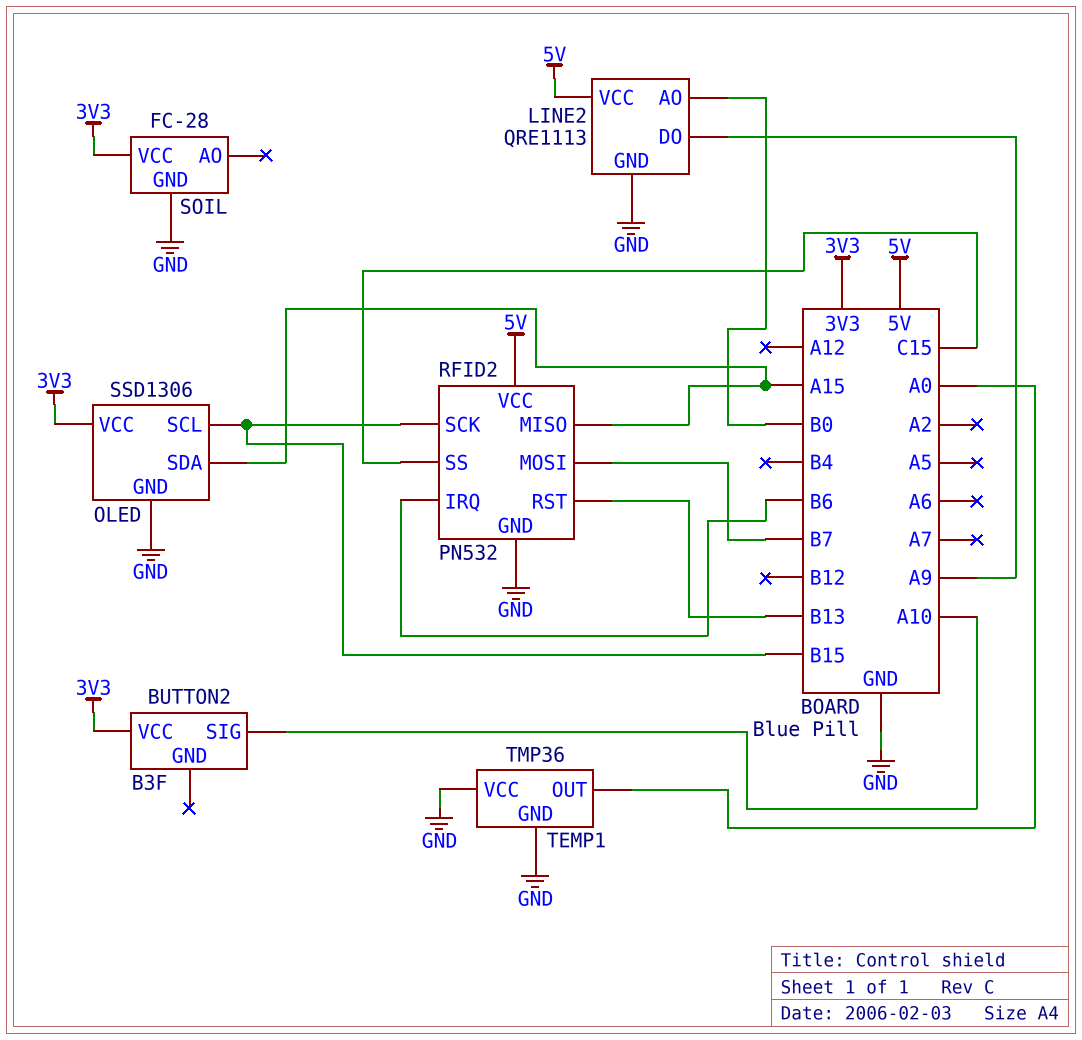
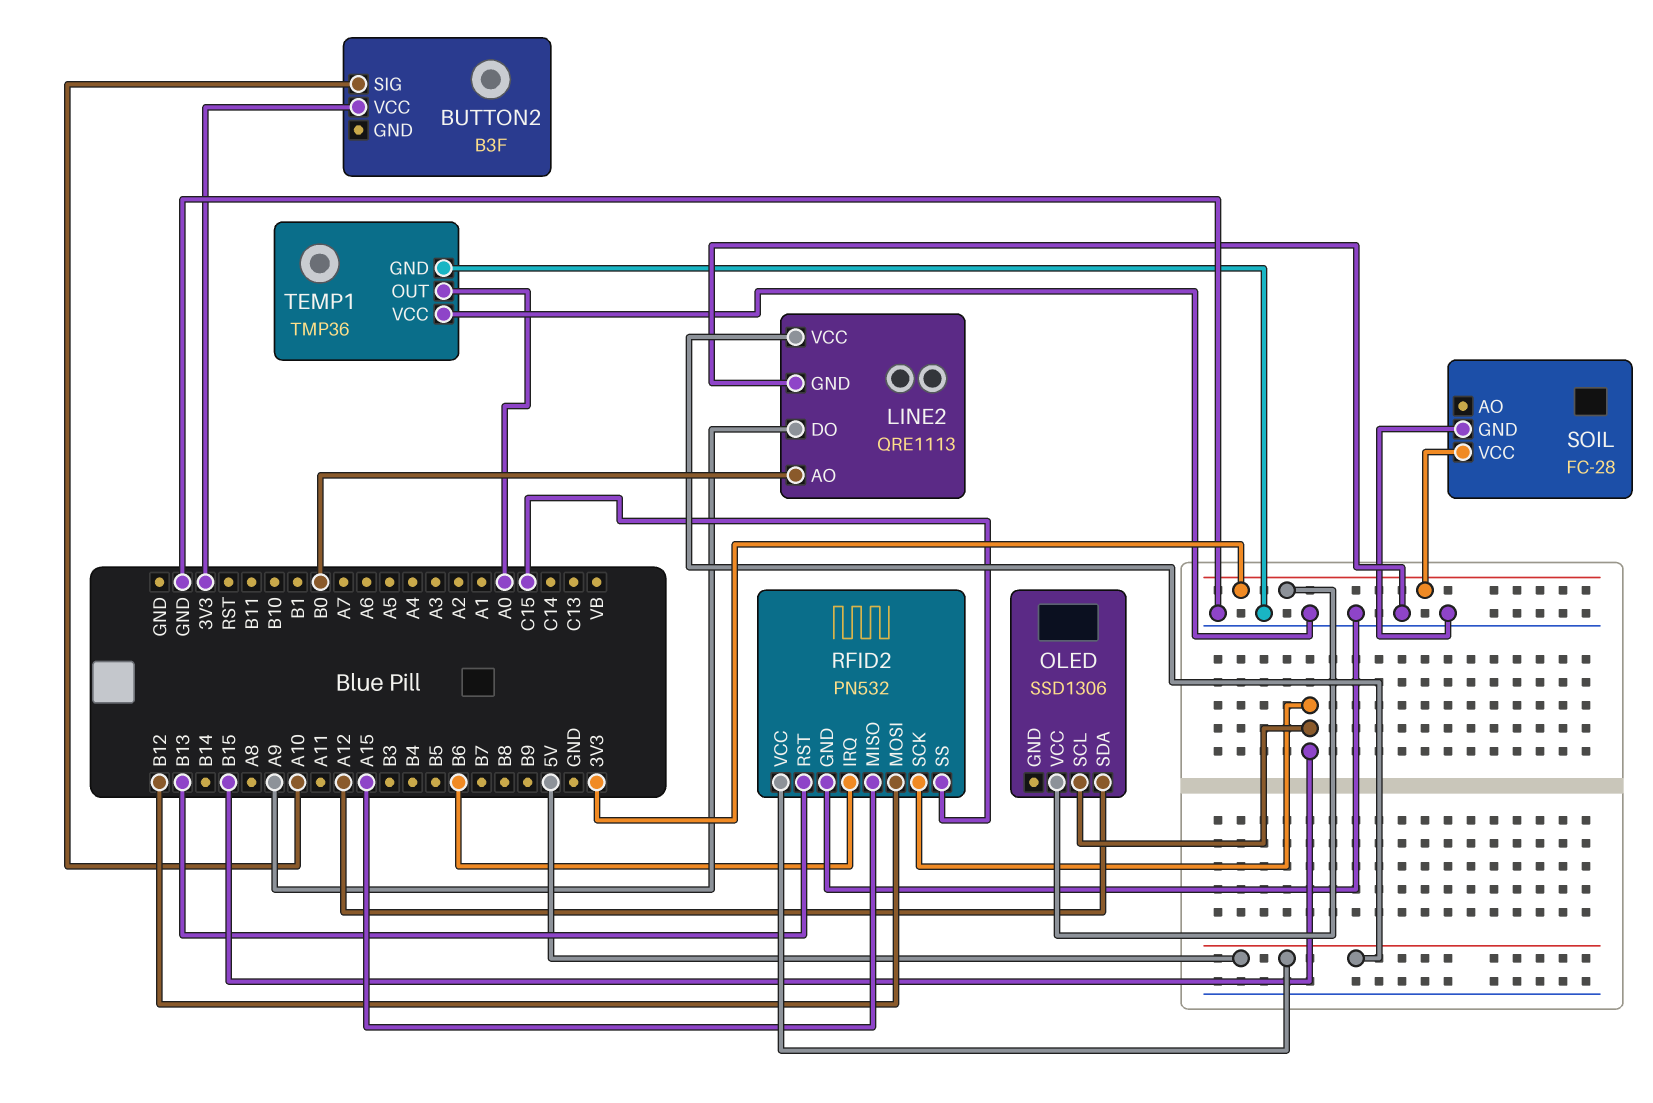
OLED pin GND: GND -> none
OLED pin SDA: A15 -> A12
RFID2 pin MOSI: B7 -> B12

